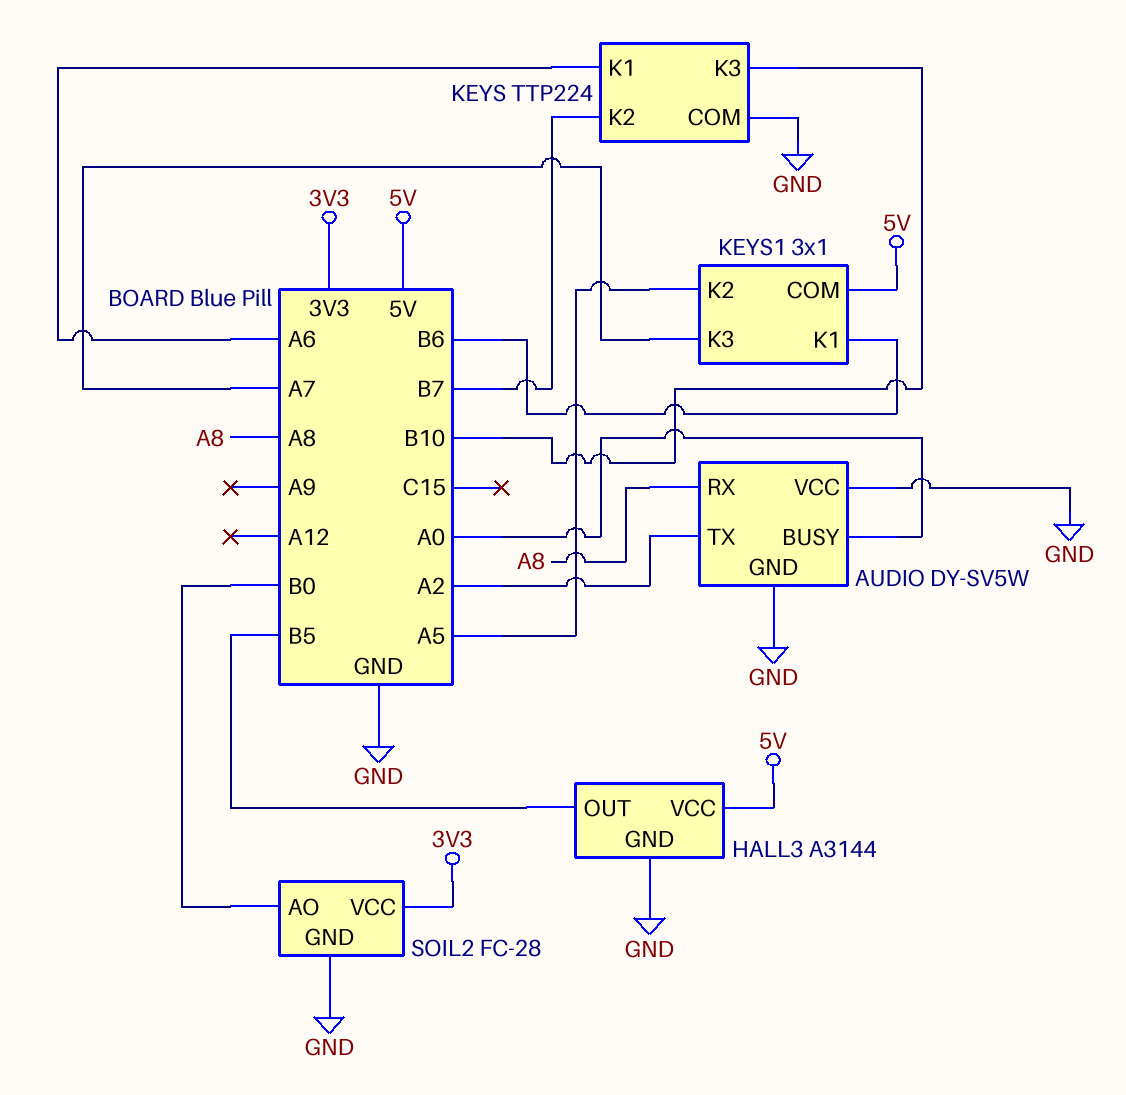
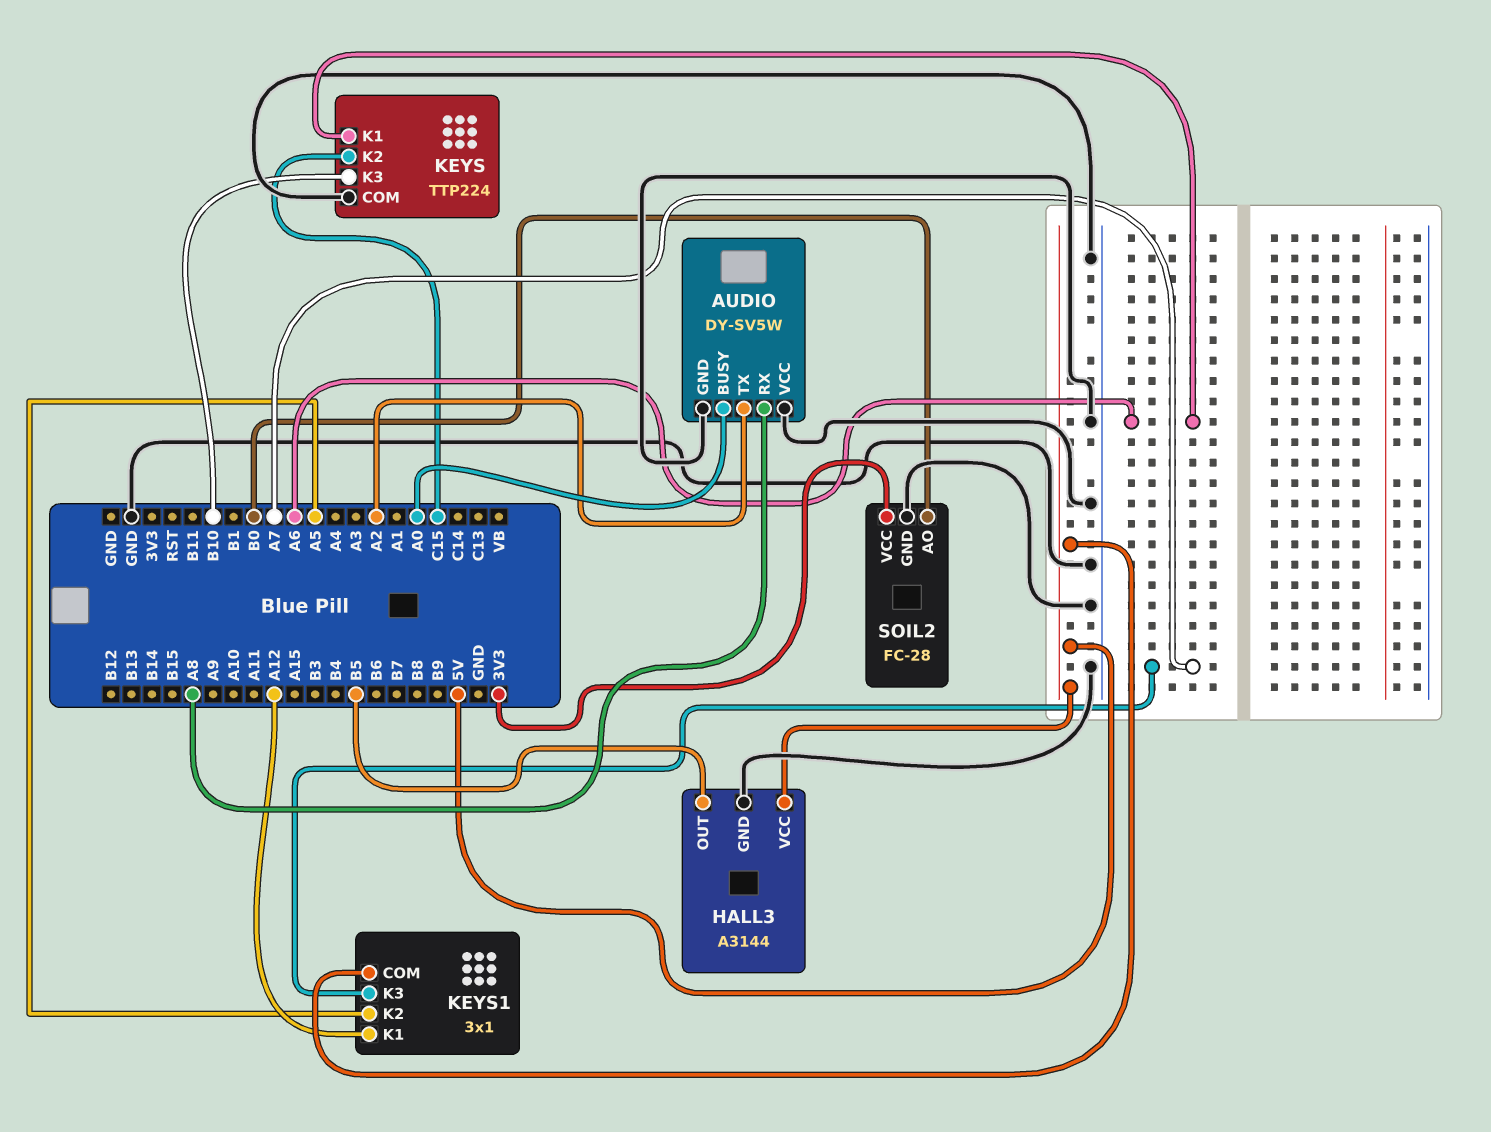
KEYS pin K2: B7 -> C15
KEYS1 pin K1: B6 -> A12

